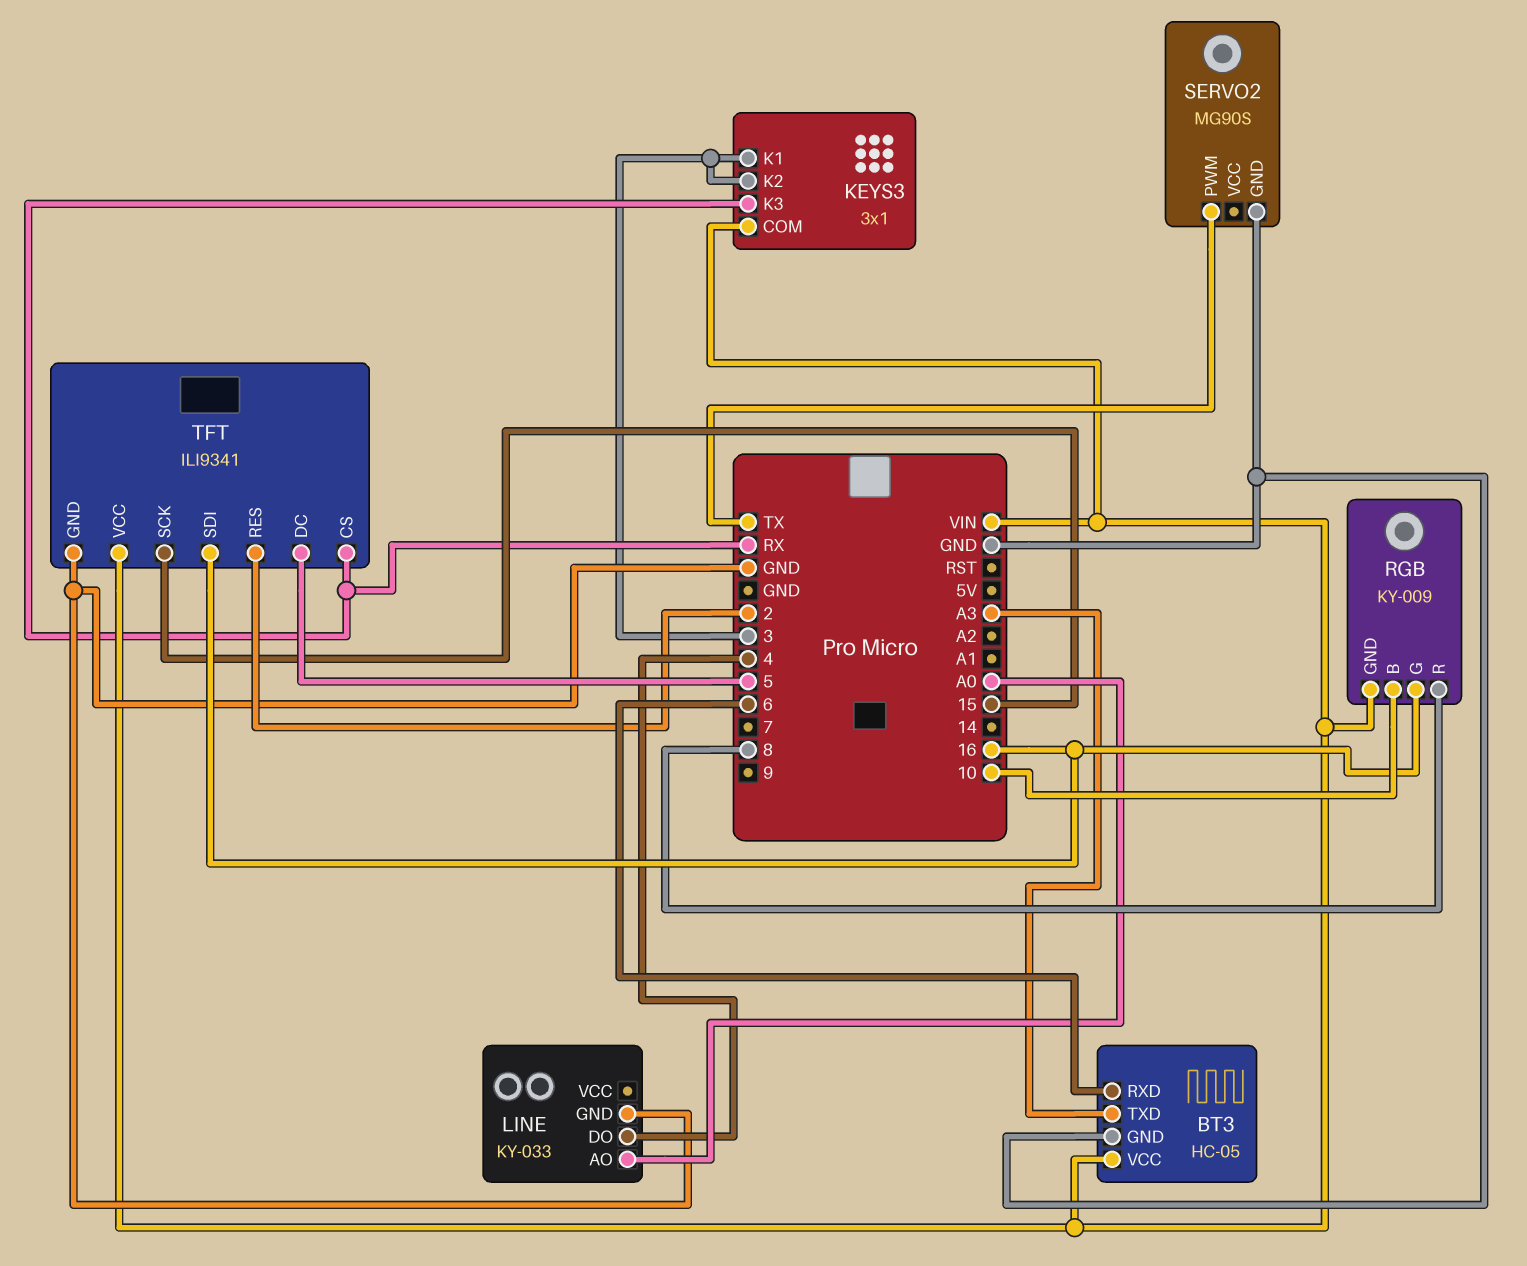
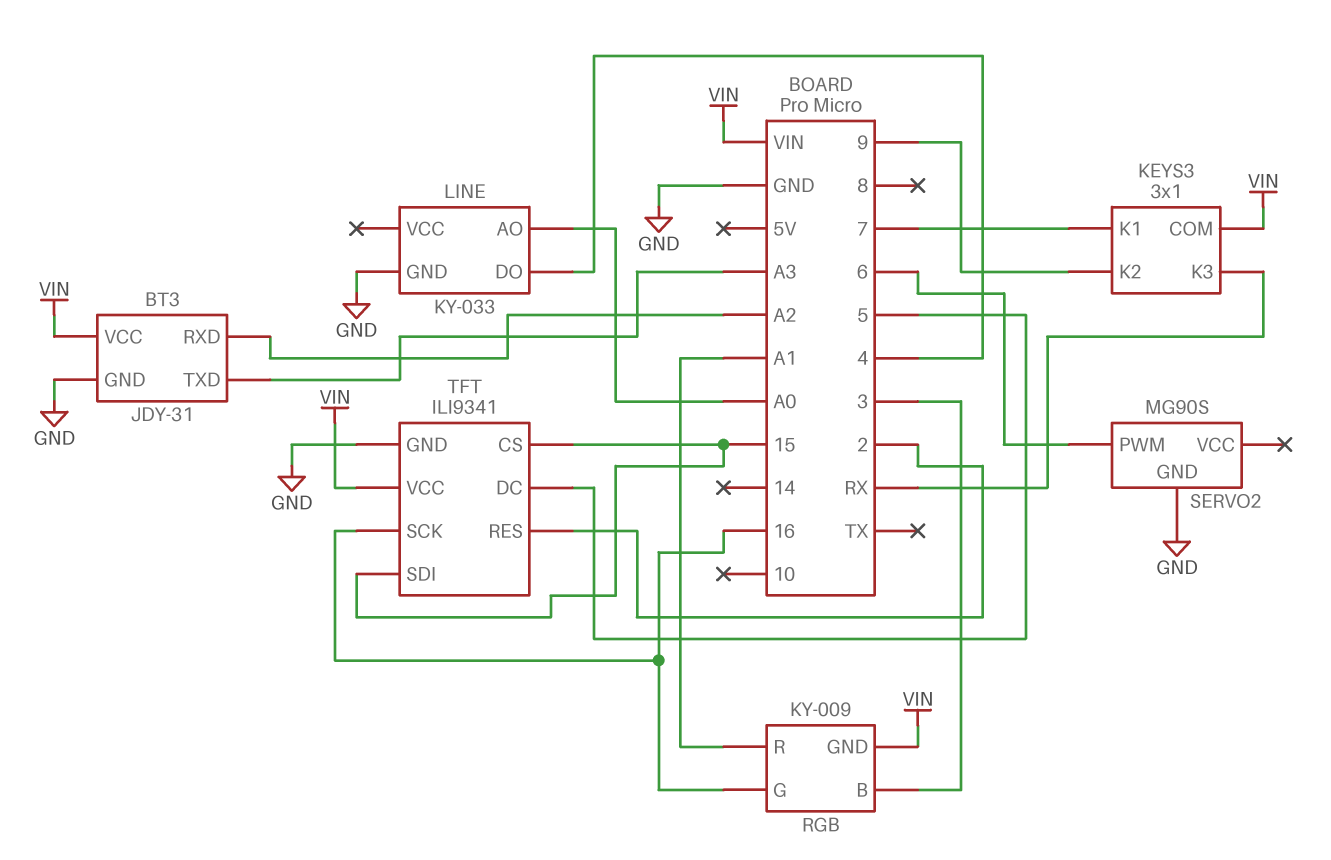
BT3: HC-05 -> JDY-31
BT3 pin RXD: 6 -> A2
KEYS3 pin K1: 3 -> 7
KEYS3 pin K2: 3 -> 9
RGB pin B: 10 -> 3
RGB pin R: 8 -> A1
SERVO2 pin PWM: TX -> 6
TFT pin CS: RX -> 15
TFT pin SCK: 15 -> 16
TFT pin SDI: 16 -> 15

